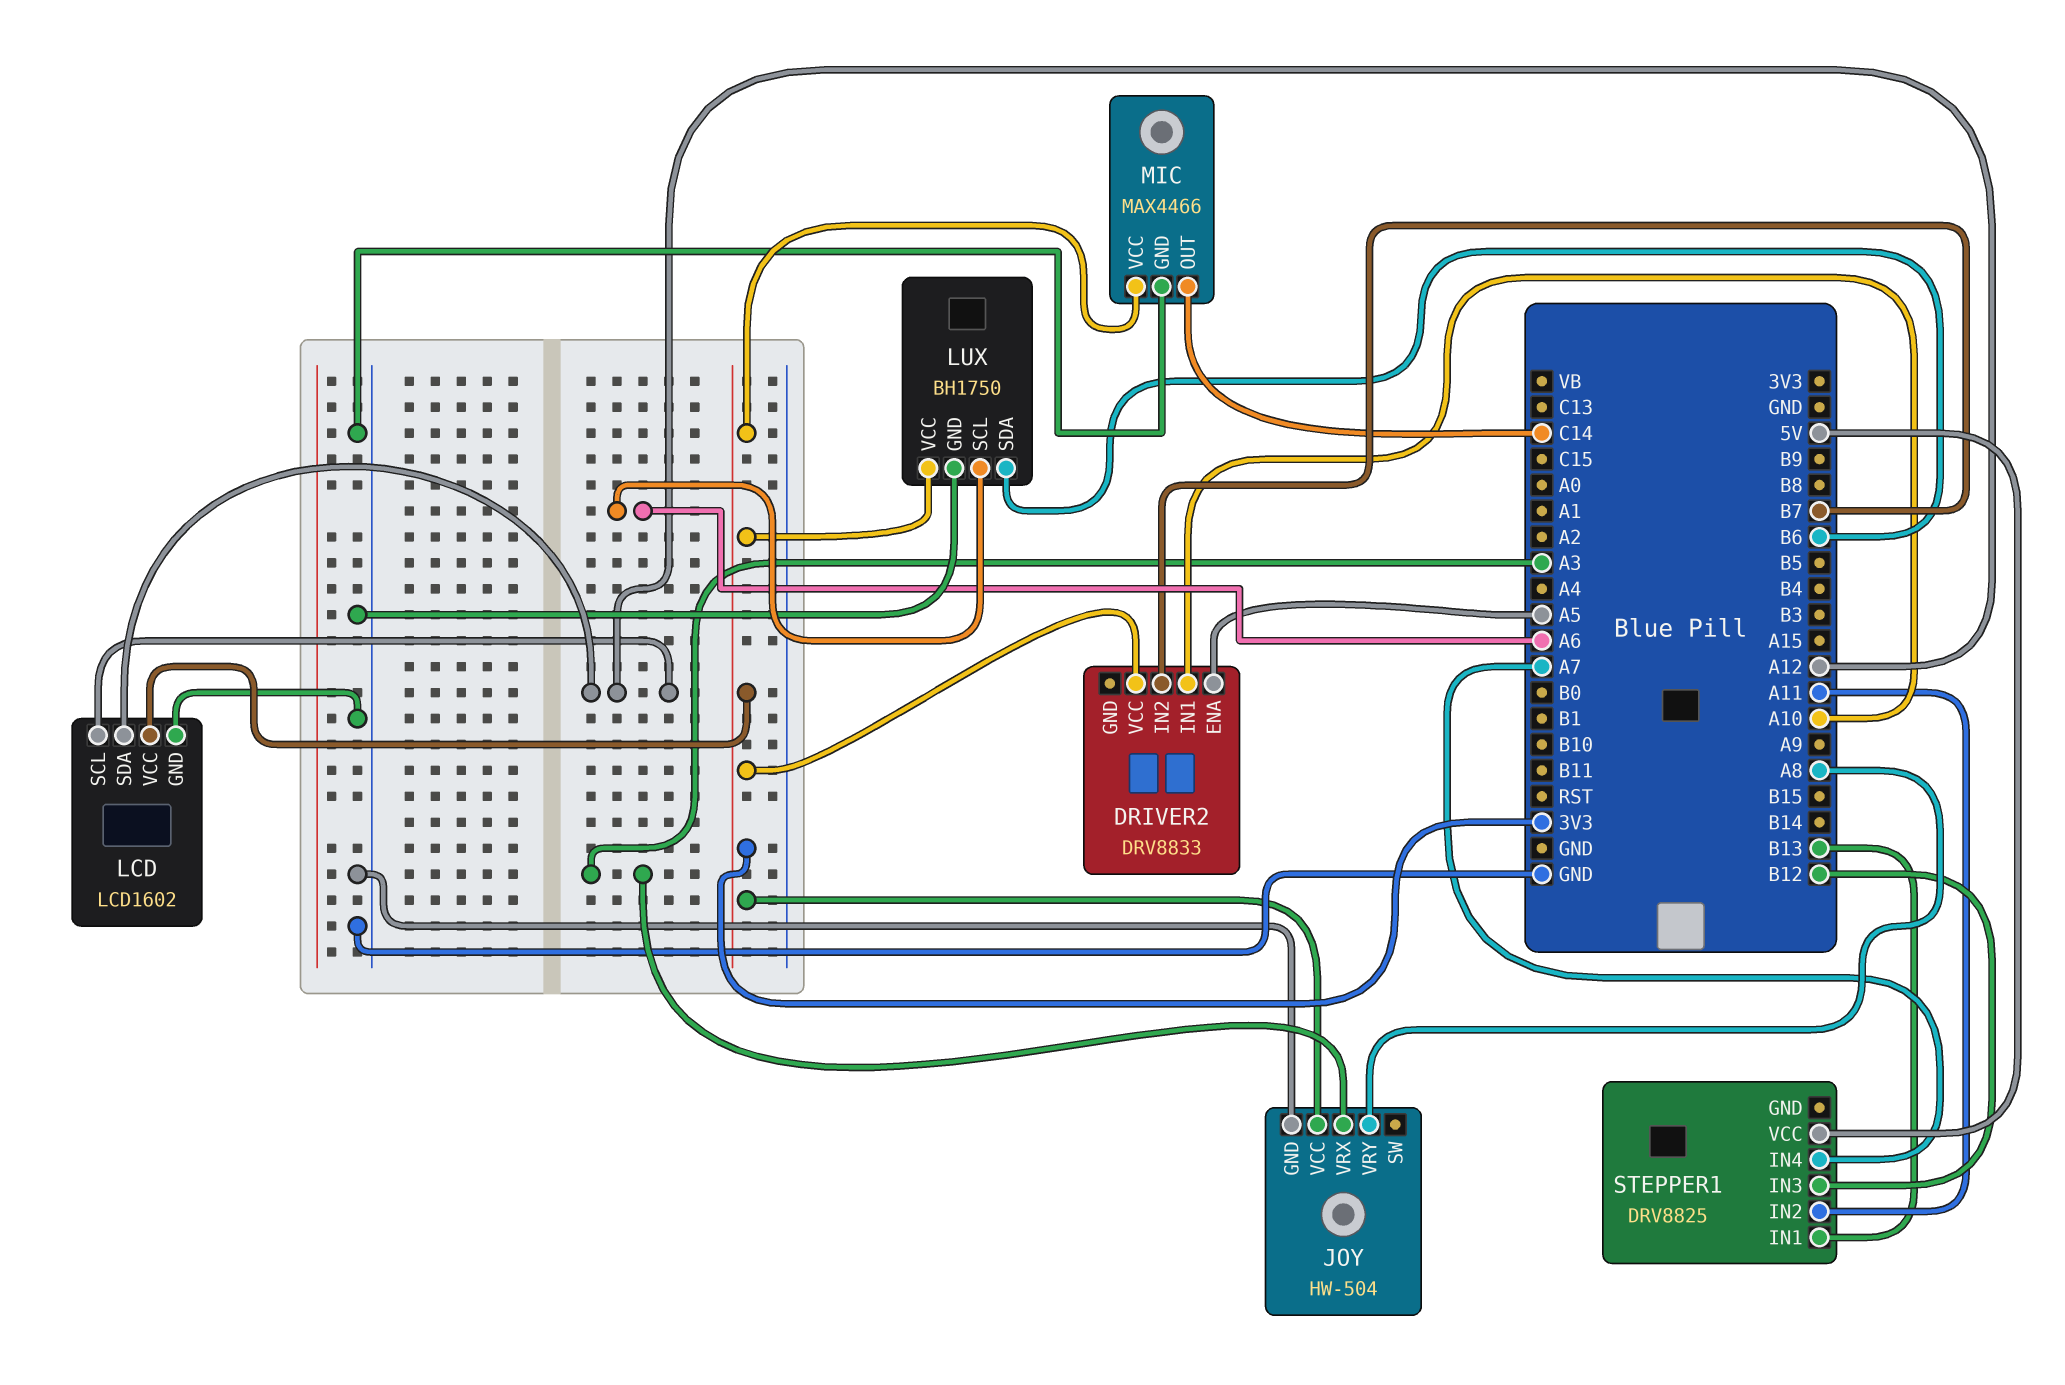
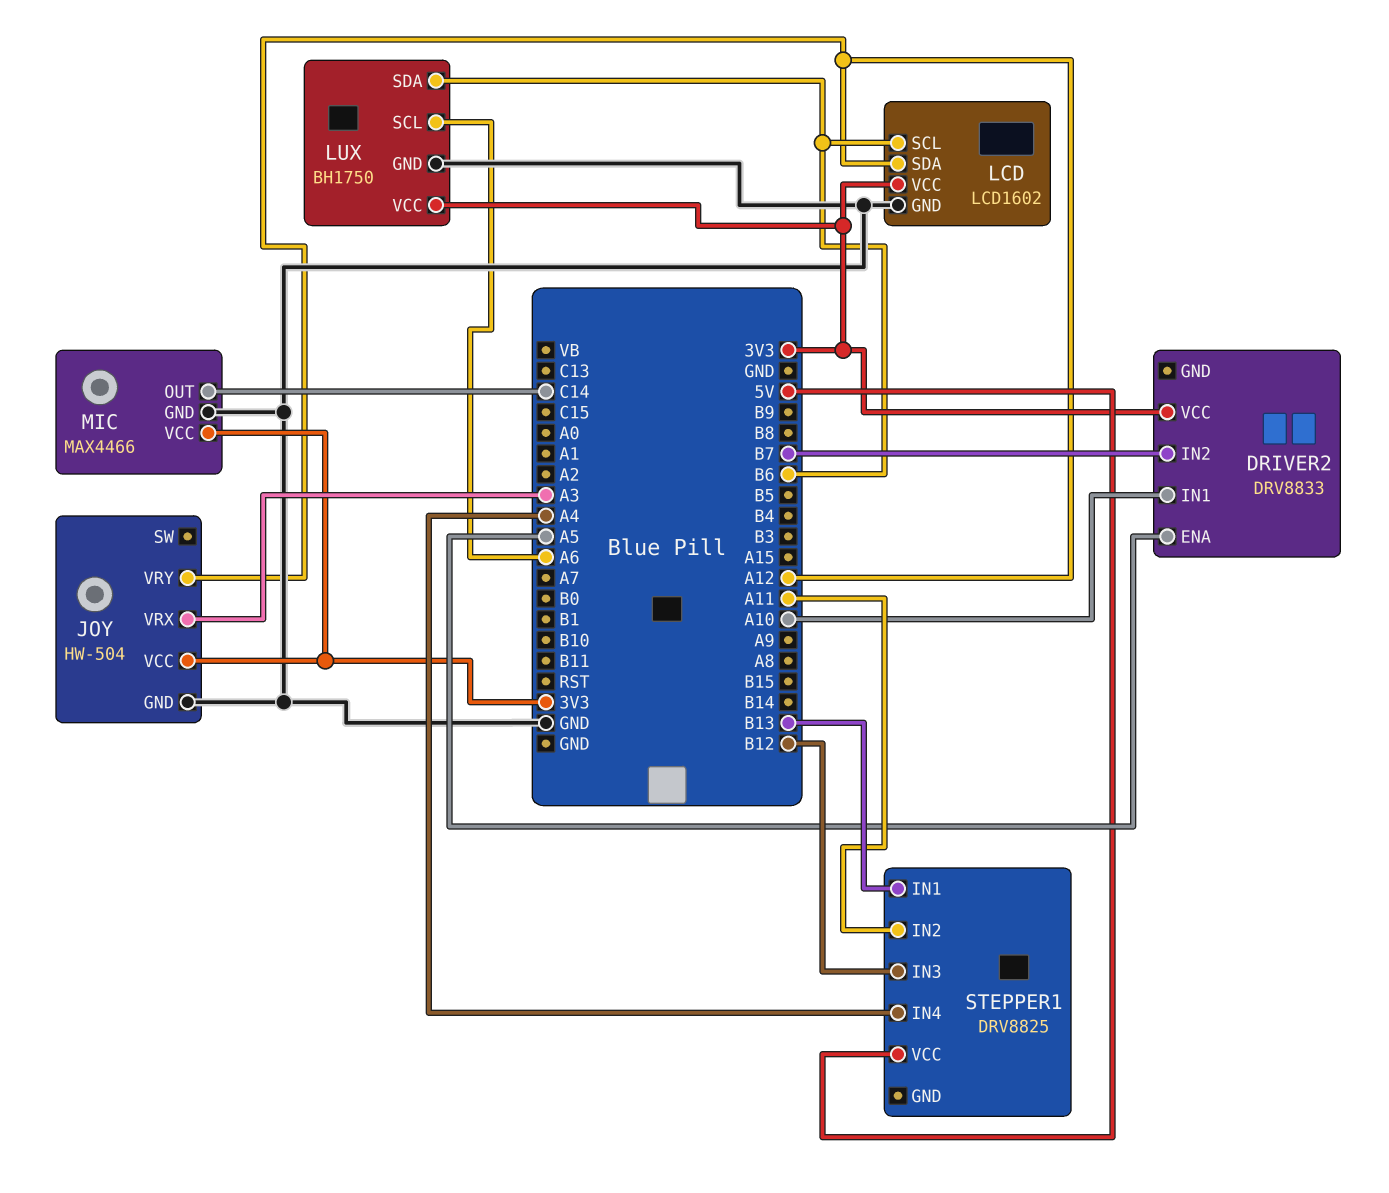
JOY pin VRY: A8 -> A12
LCD pin SCL: A12 -> B6
STEPPER1 pin IN4: A7 -> A4

